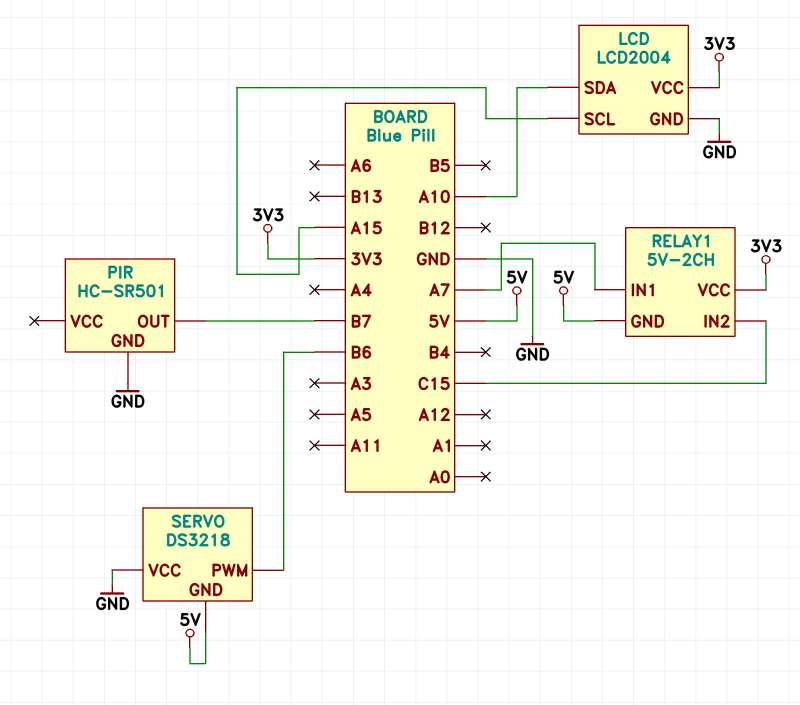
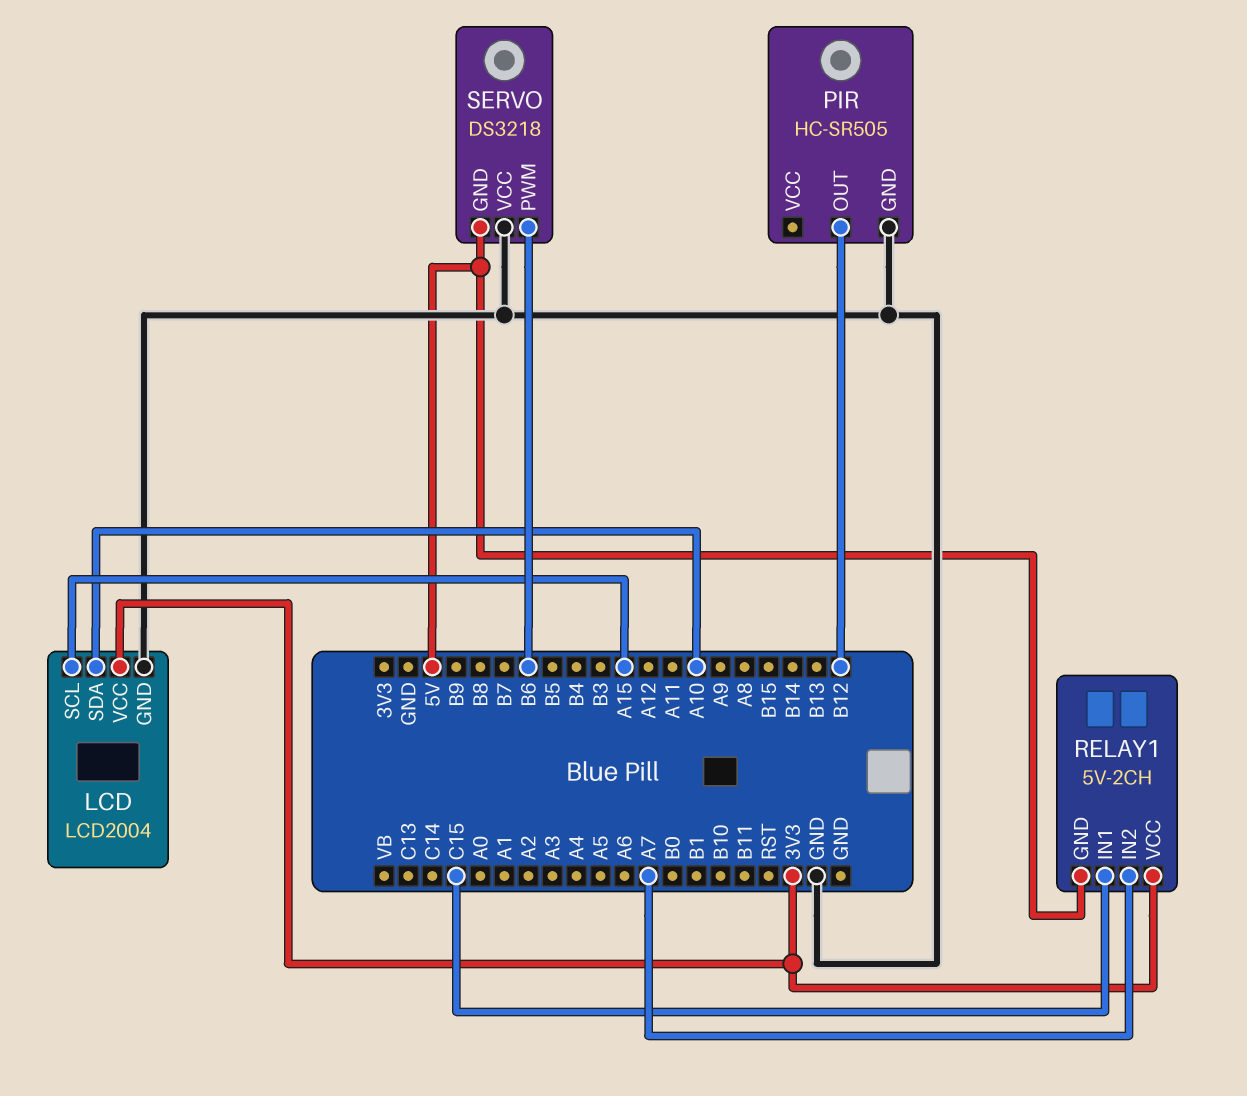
PIR: HC-SR501 -> HC-SR505
PIR pin OUT: B7 -> B12
RELAY1 pin IN1: A7 -> C15
RELAY1 pin IN2: C15 -> A7

